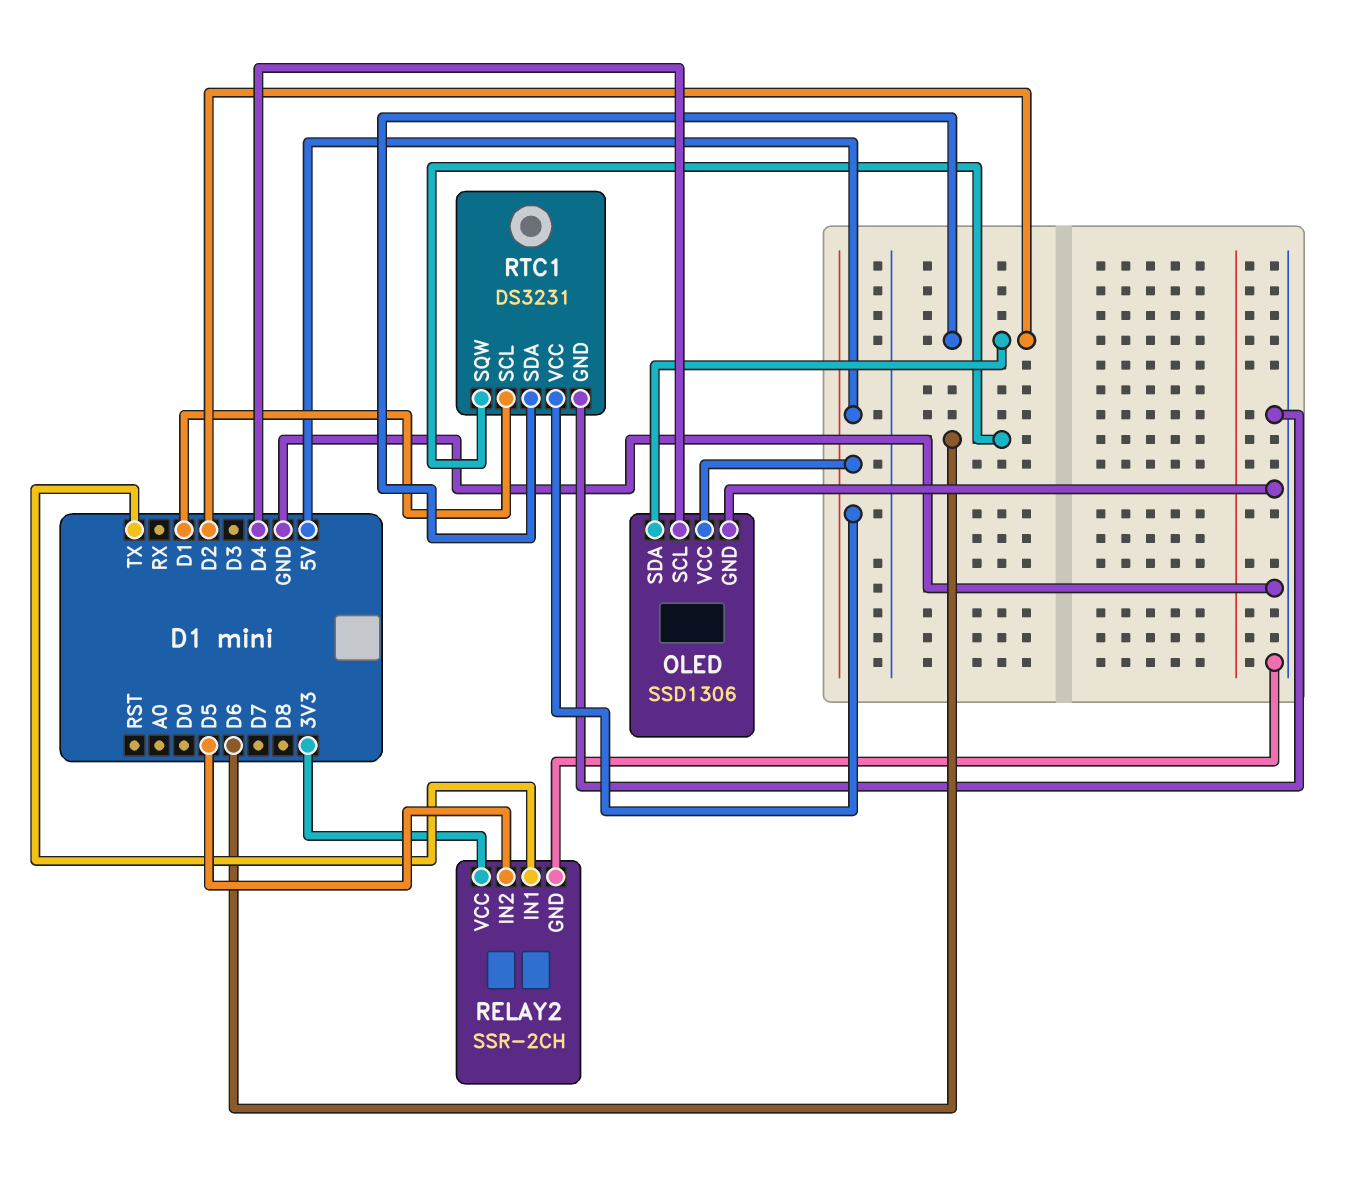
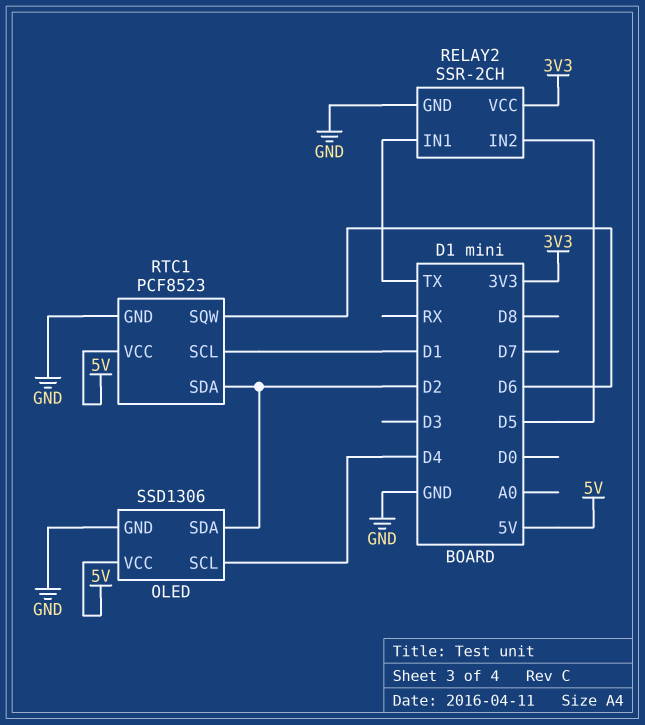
RTC1: DS3231 -> PCF8523

